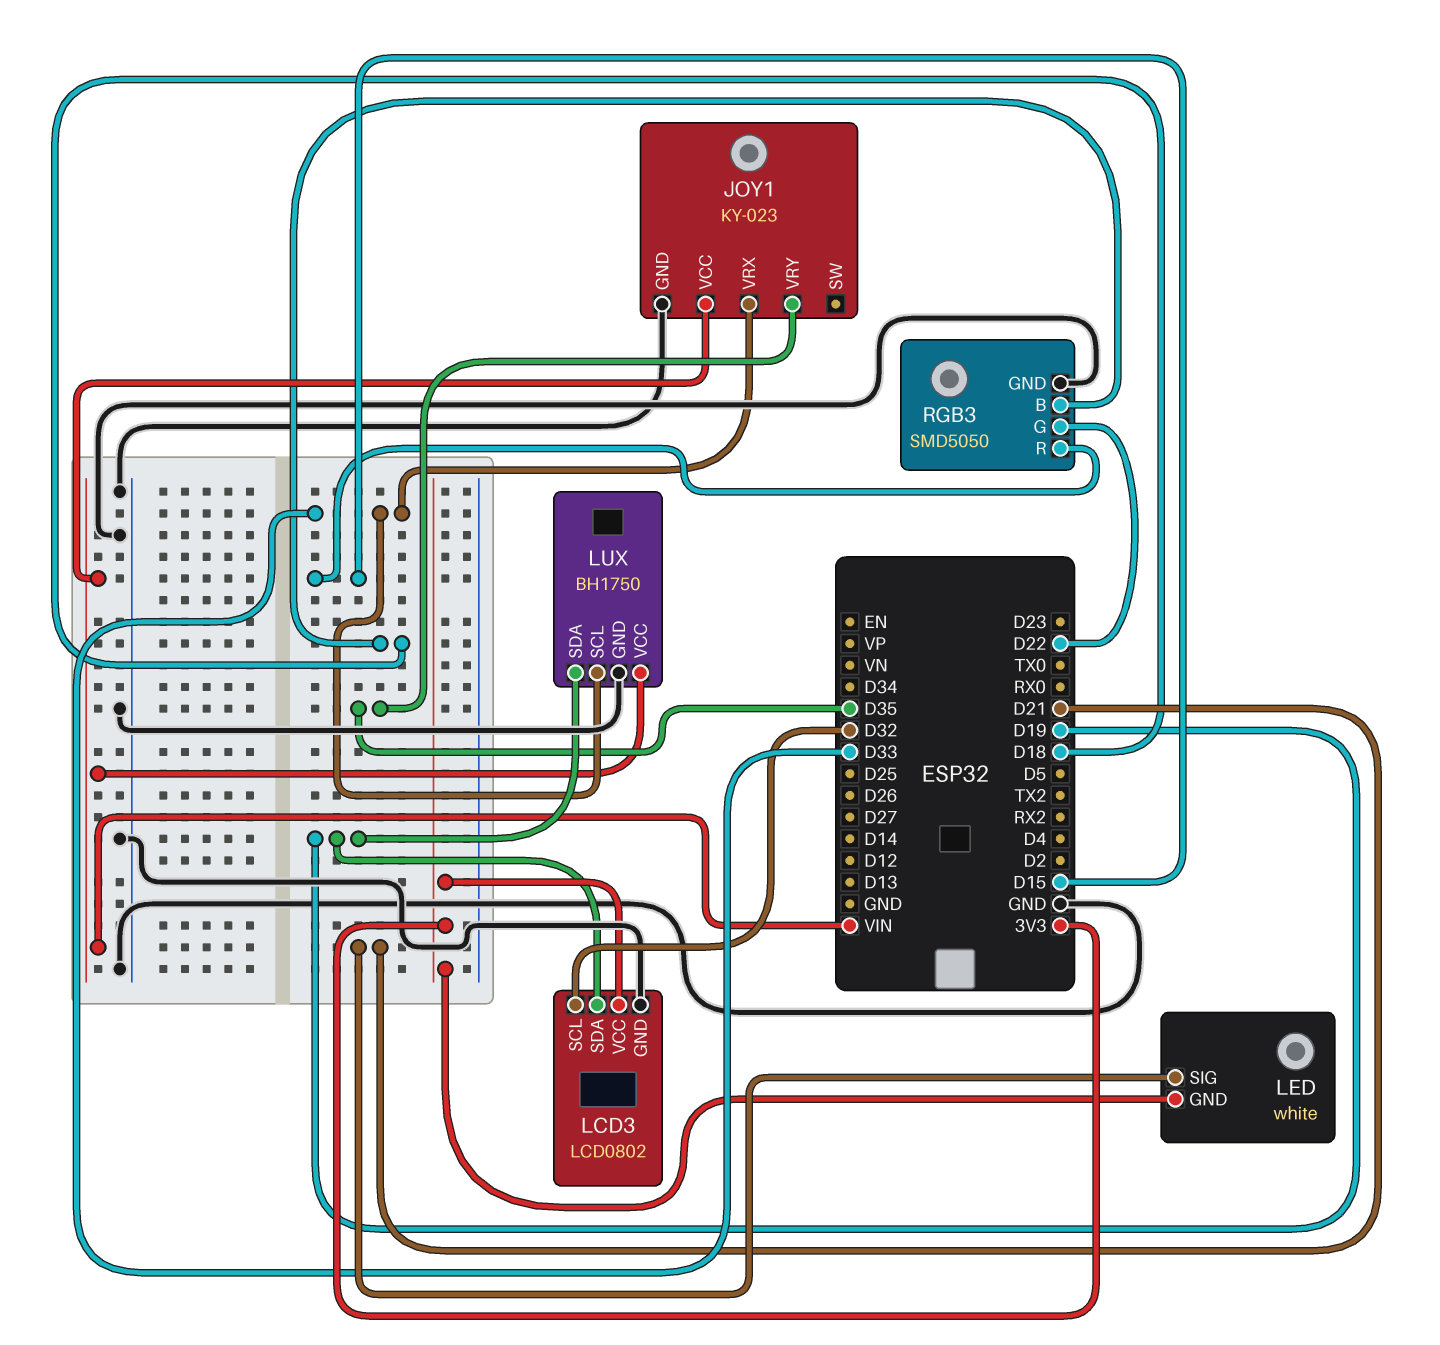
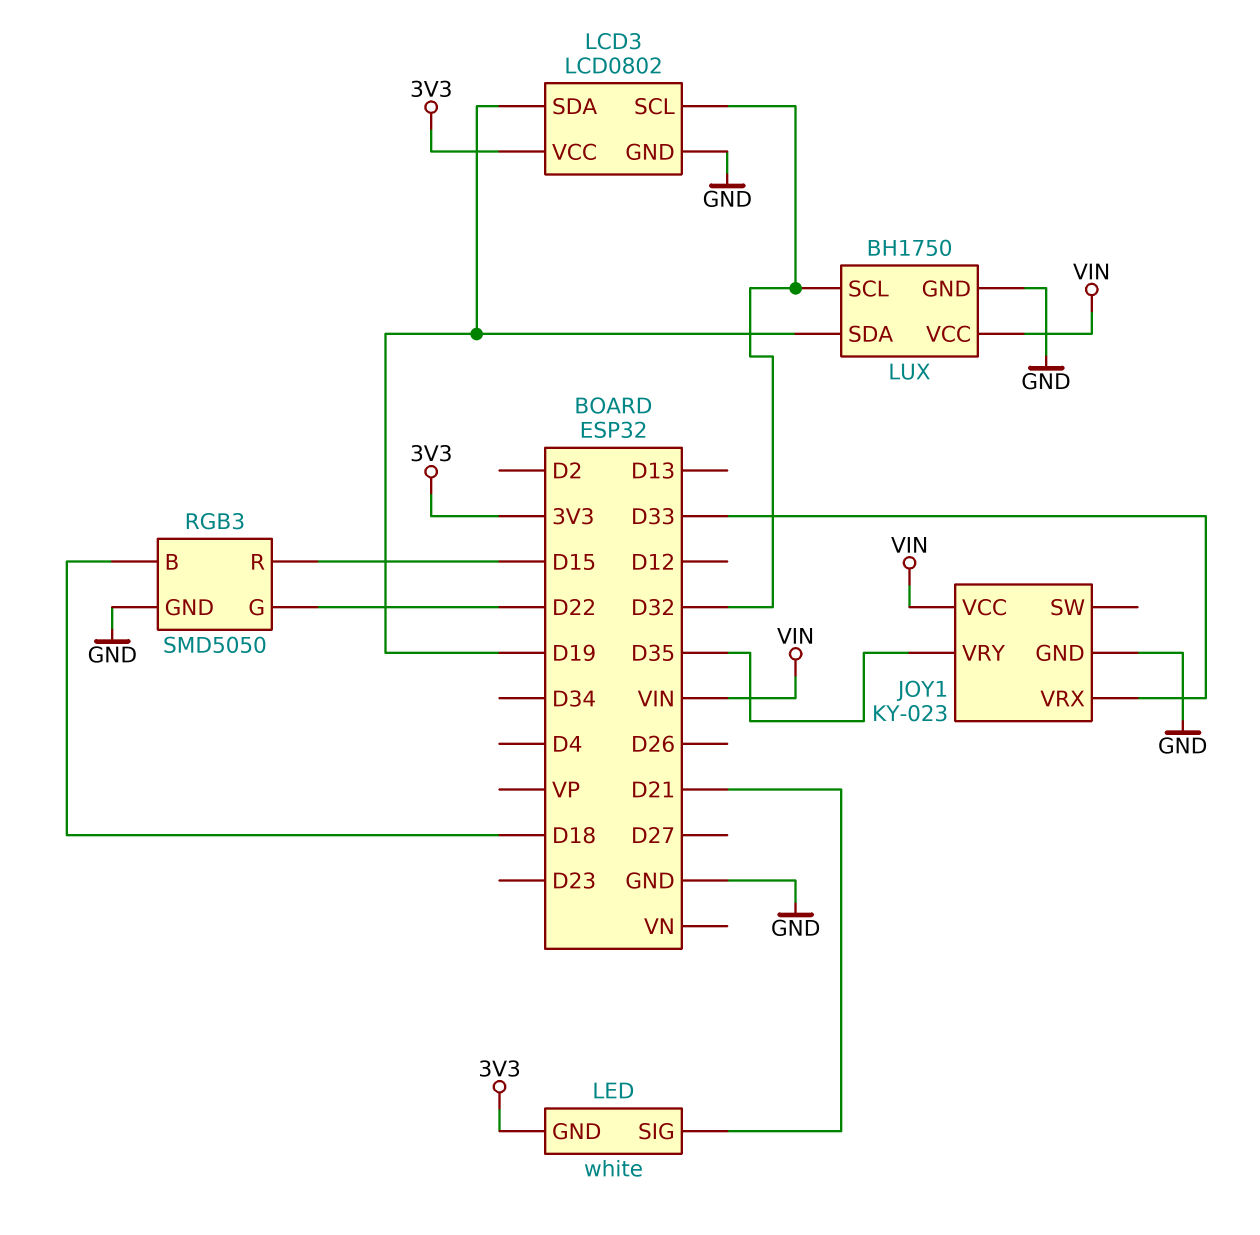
LUX pin SCL: D33 -> D32

